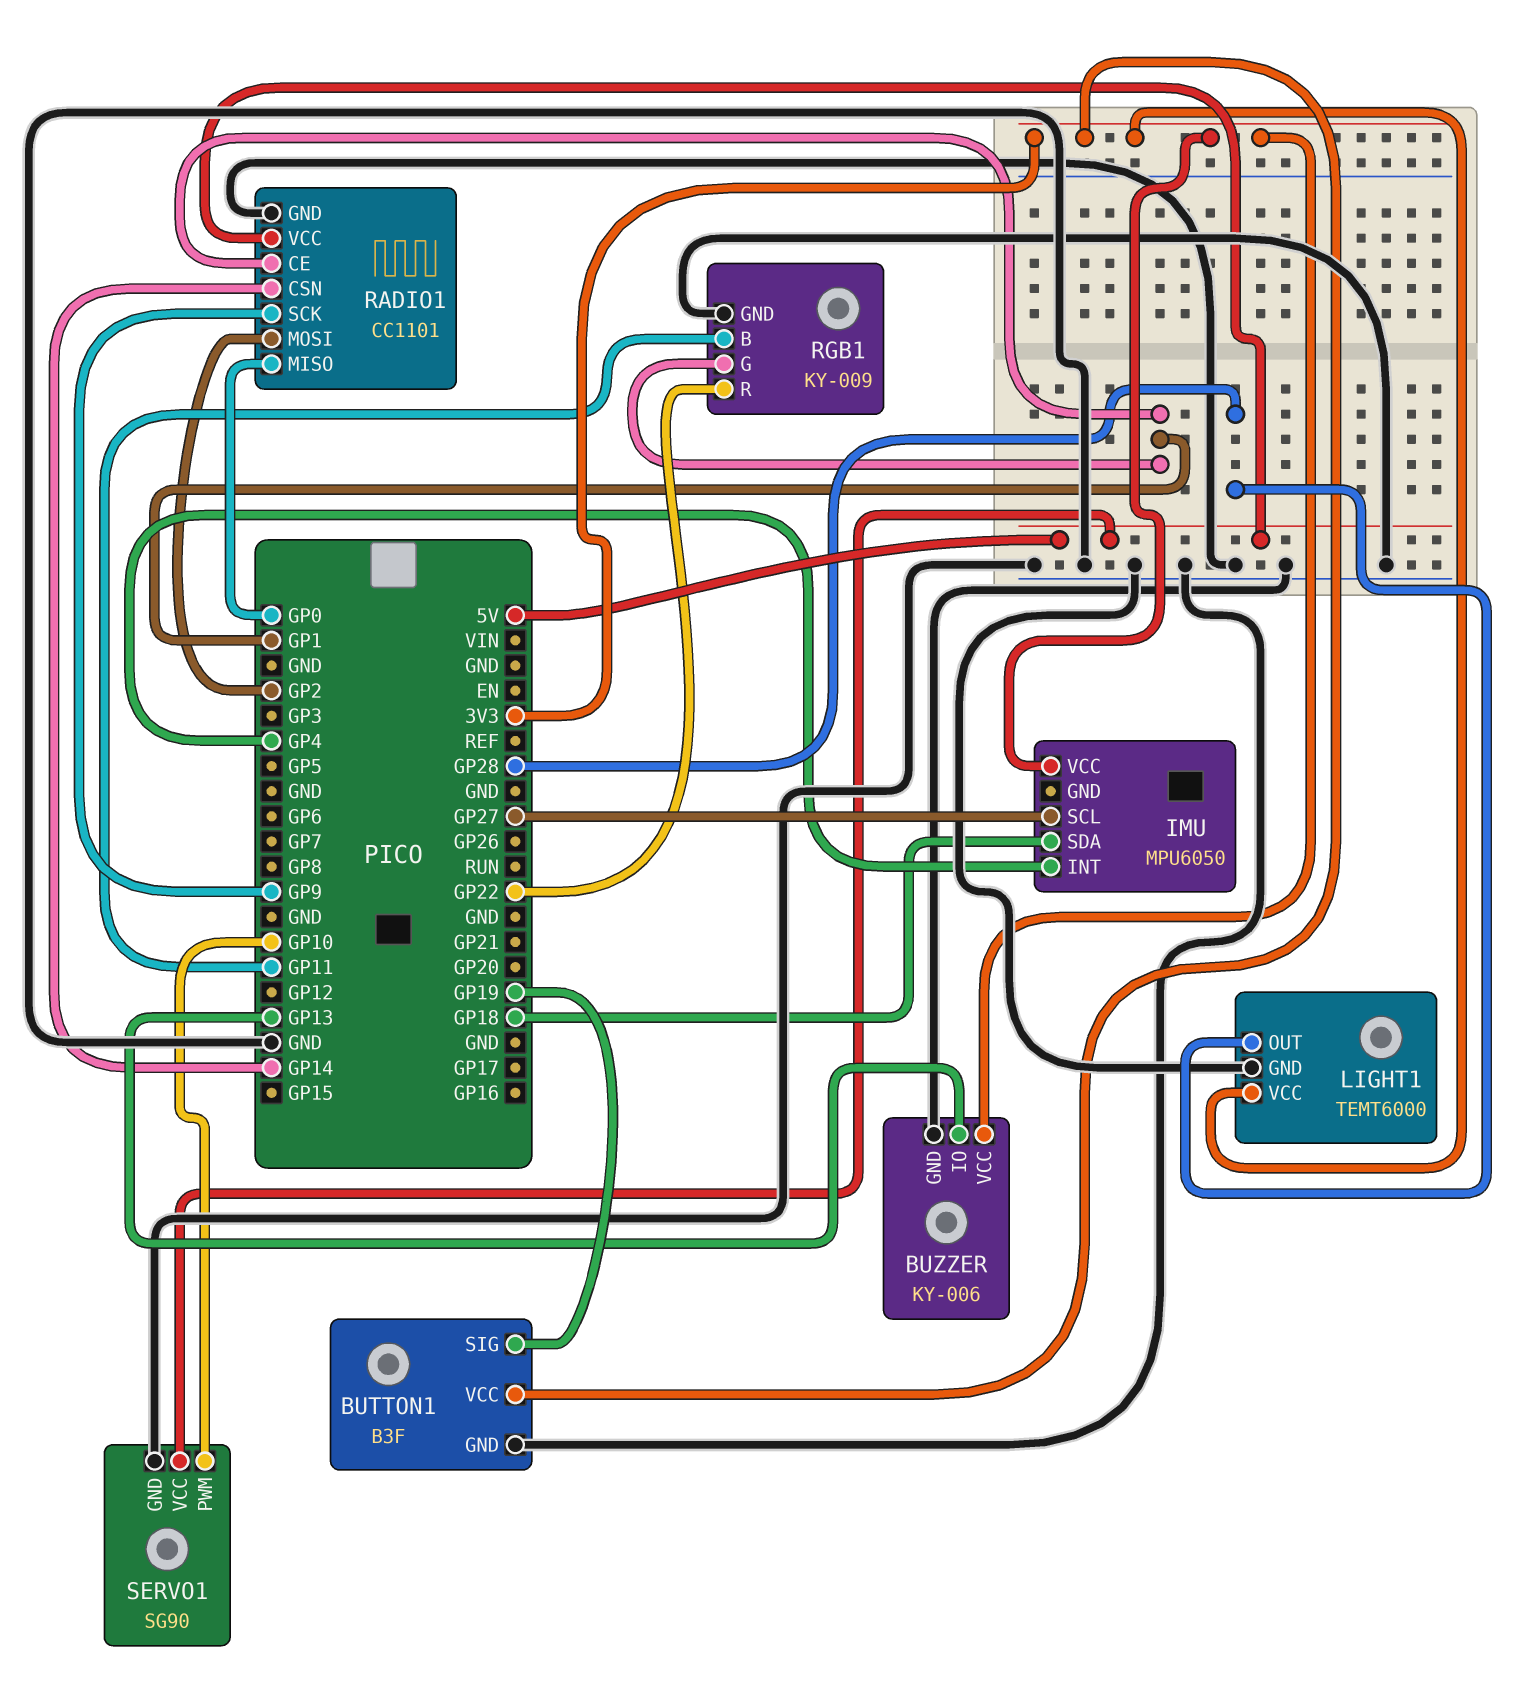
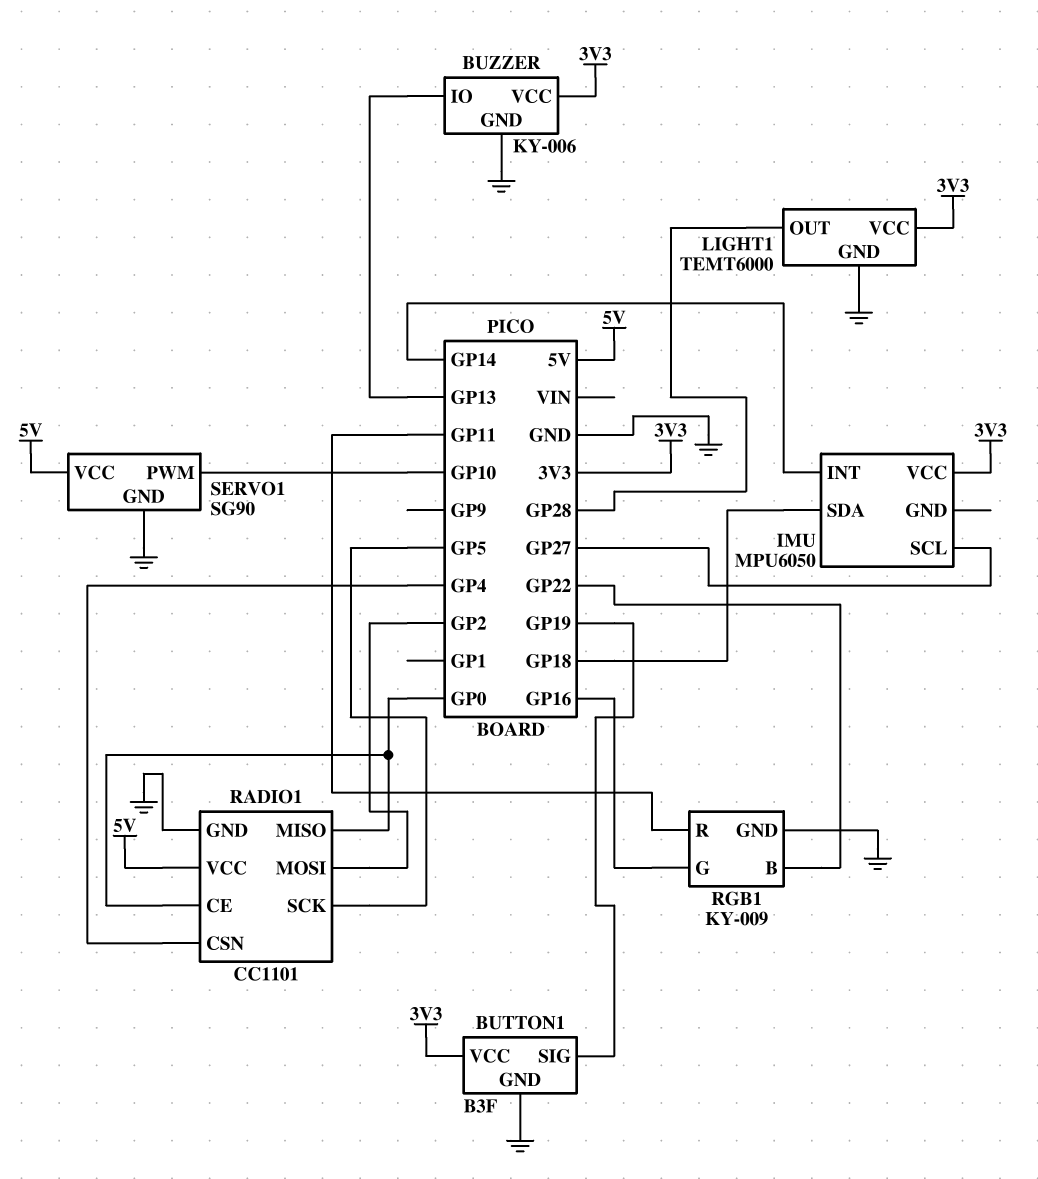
IMU pin INT: GP4 -> GP14
RADIO1 pin CE: GP1 -> GP0
RADIO1 pin CSN: GP14 -> GP4
RADIO1 pin SCK: GP9 -> GP5
RGB1 pin B: GP11 -> GP22
RGB1 pin G: GP1 -> GP16
RGB1 pin R: GP22 -> GP11

